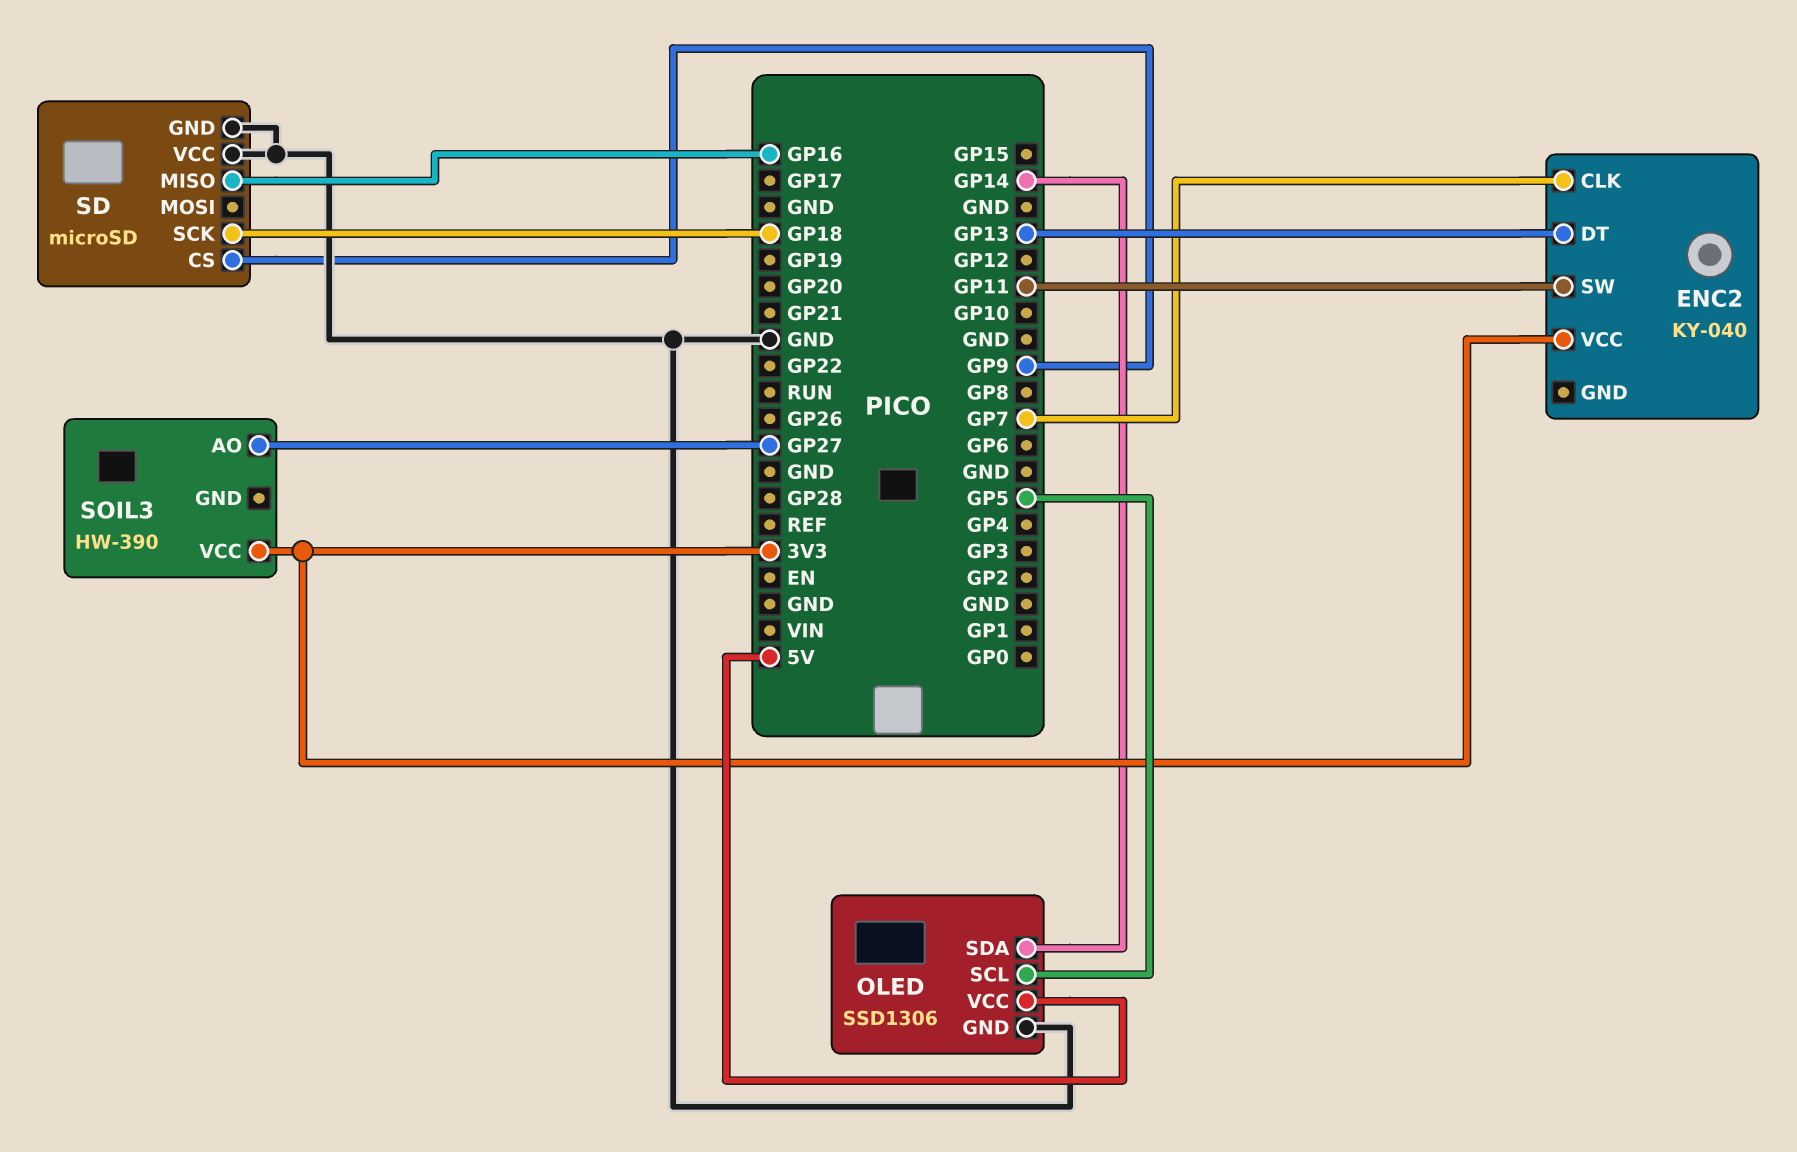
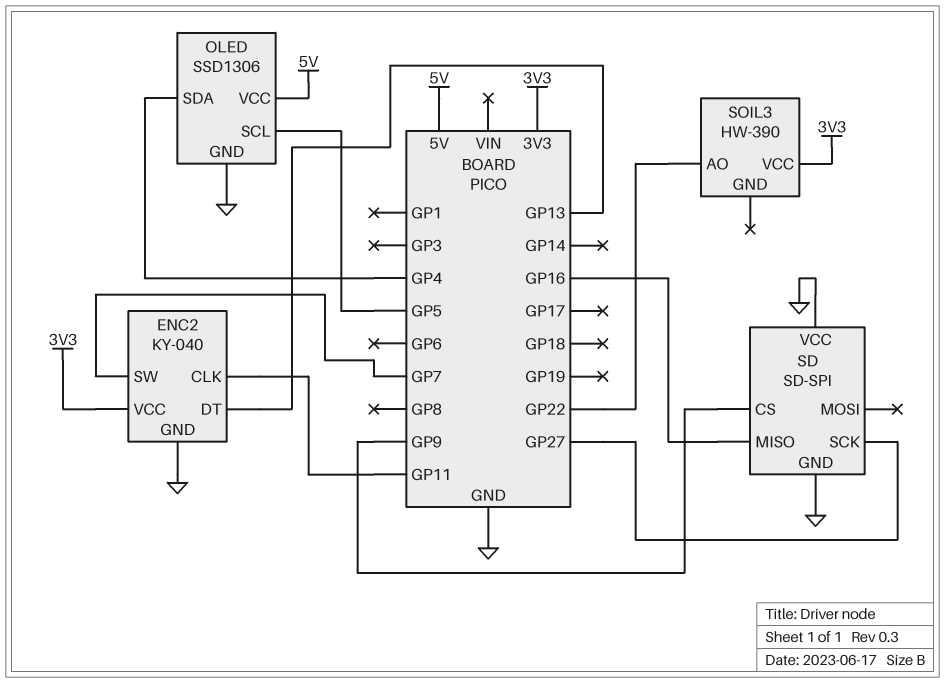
ENC2 pin CLK: GP7 -> GP11
ENC2 pin GND: none -> GND
ENC2 pin SW: GP11 -> GP7
OLED pin SDA: GP14 -> GP4
SD: microSD -> SD-SPI
SD pin SCK: GP18 -> GP27
SOIL3 pin AO: GP27 -> GP22

